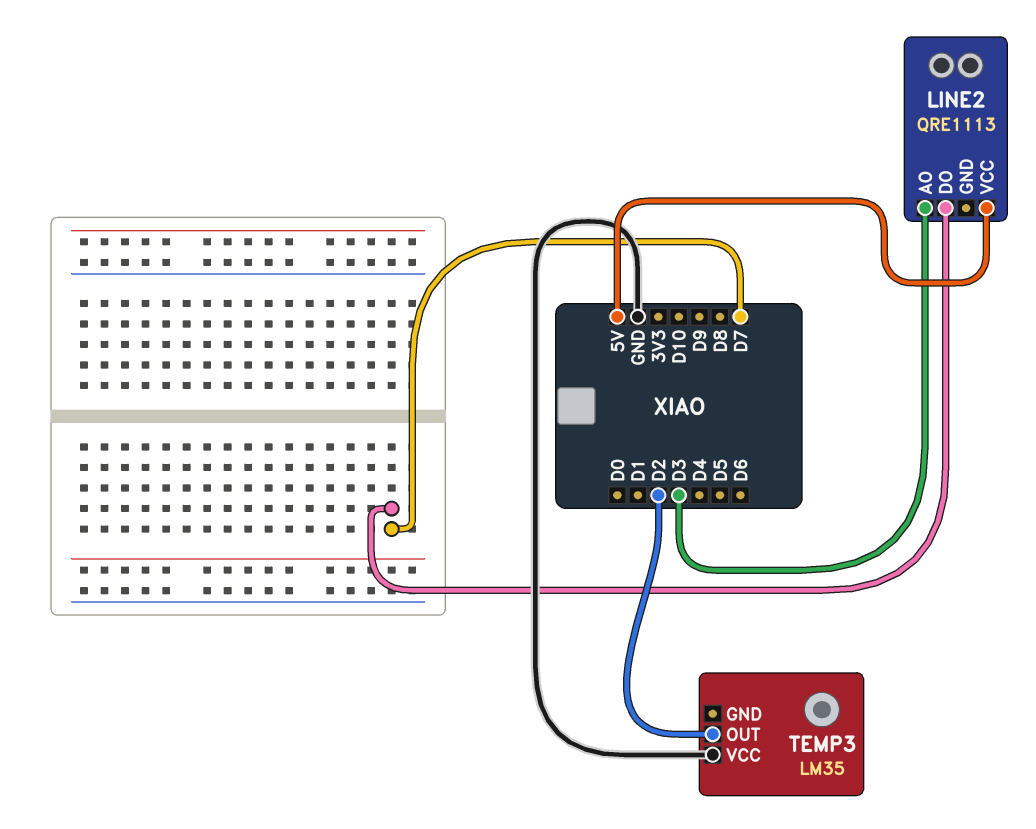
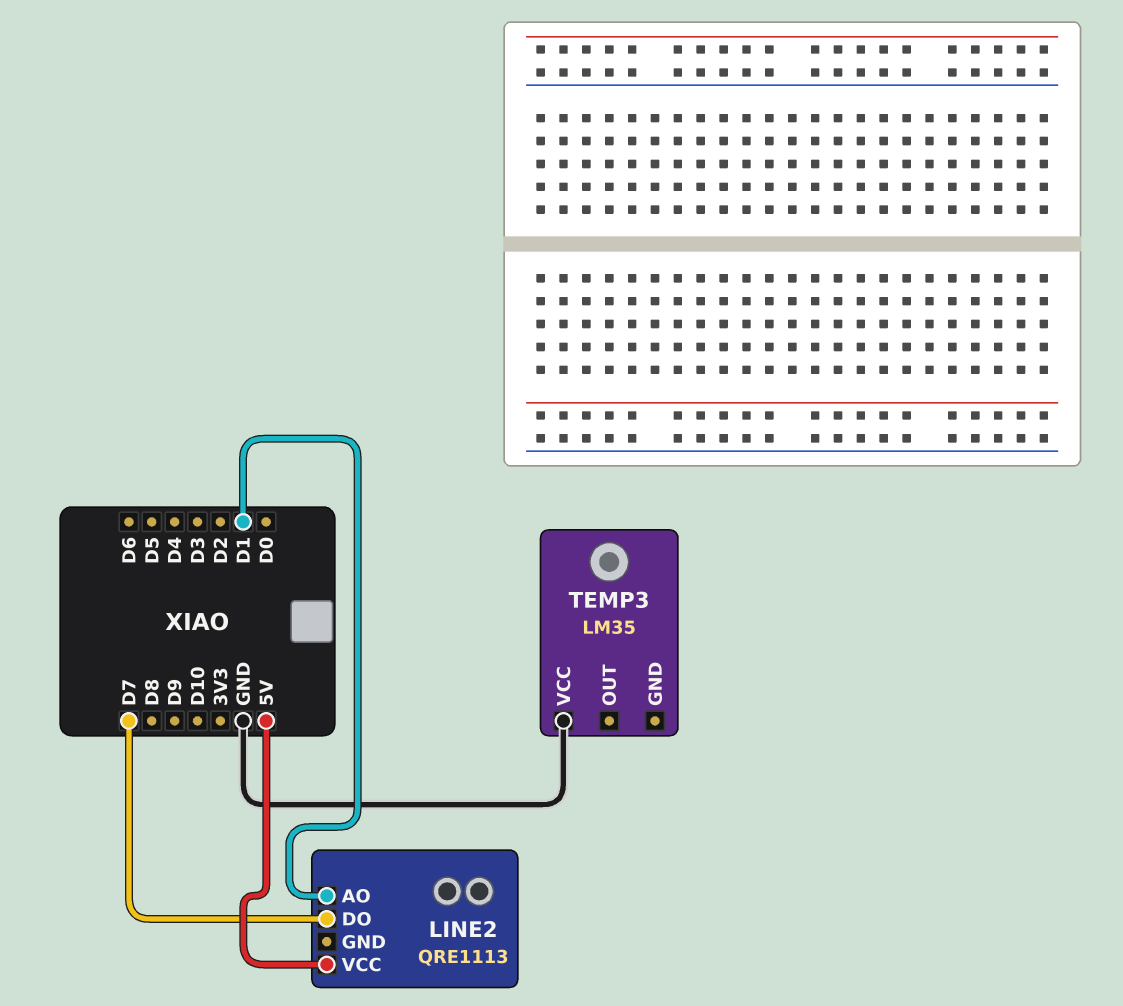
LINE2 pin AO: D3 -> D1
TEMP3 pin OUT: D2 -> none

